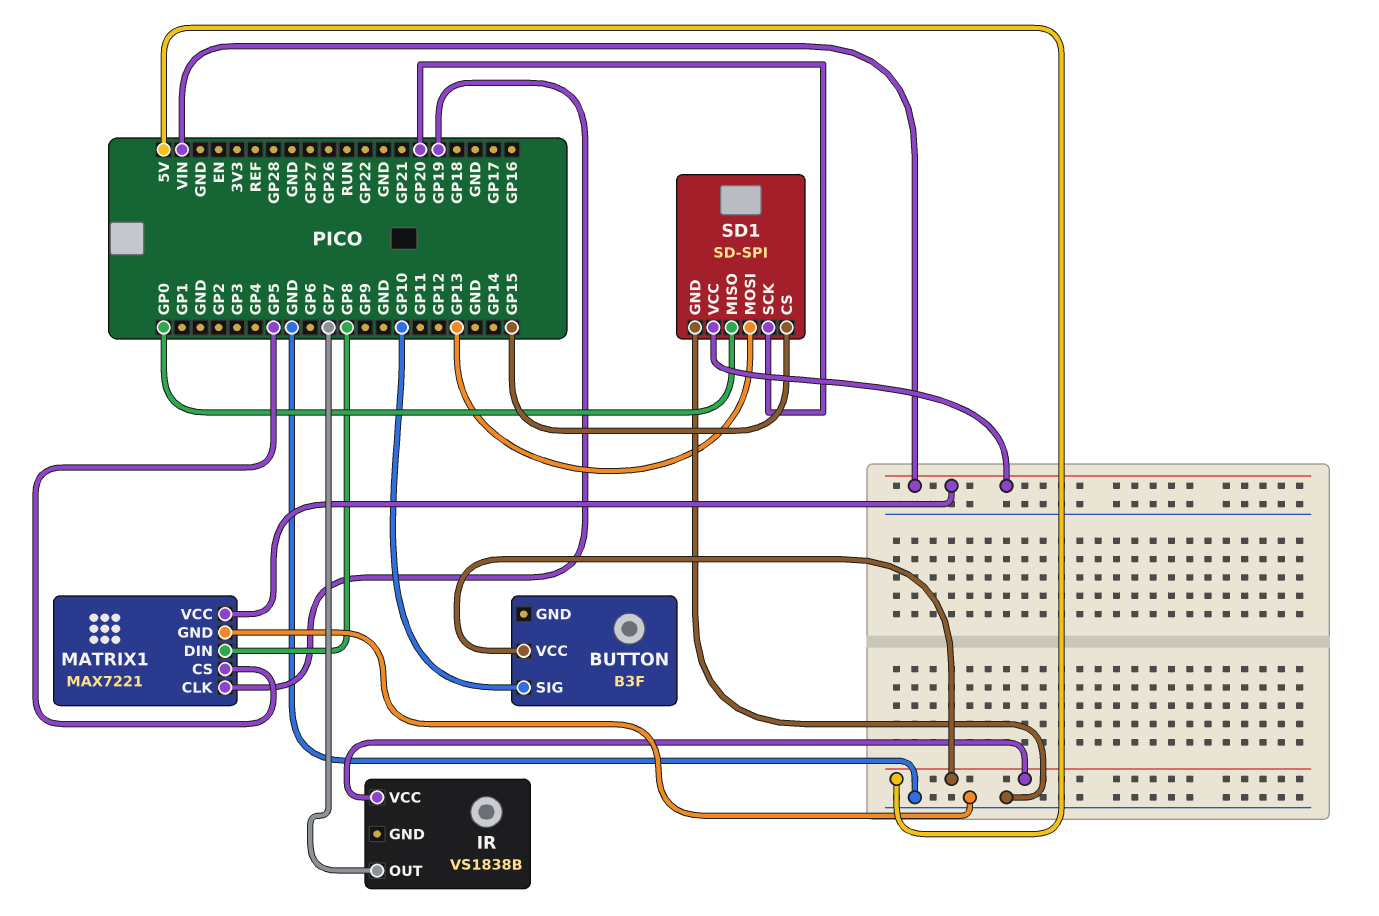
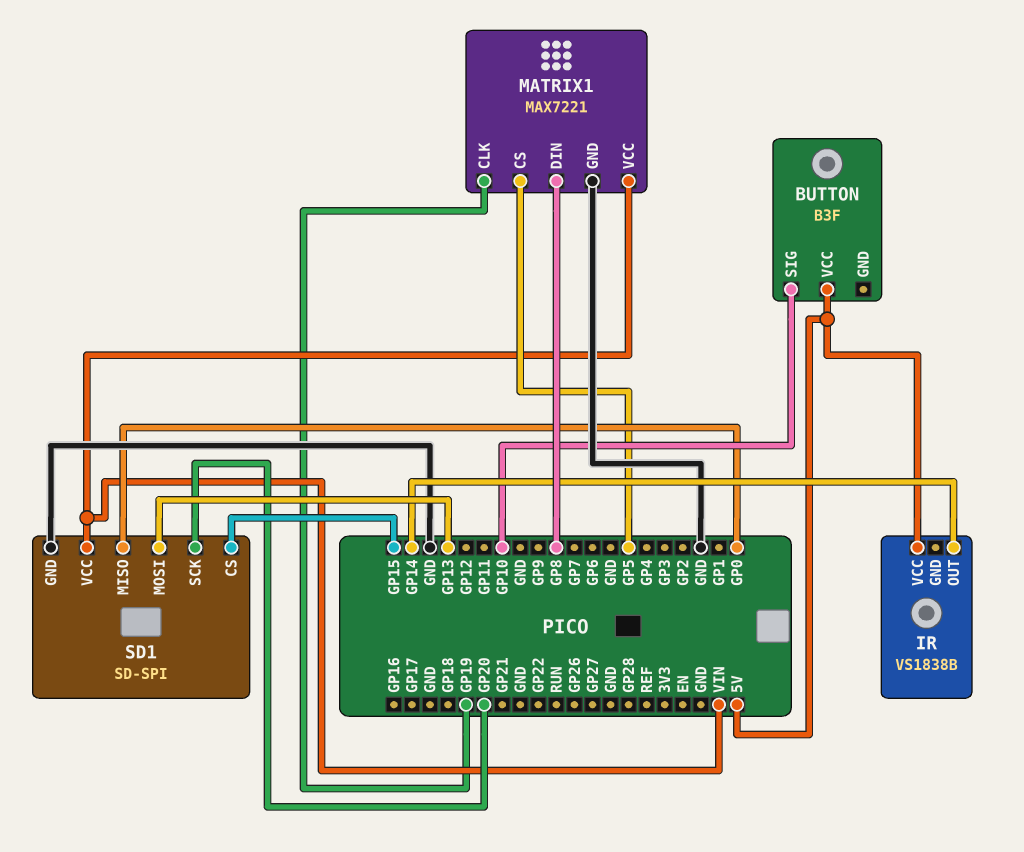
IR pin OUT: GP7 -> GP14

